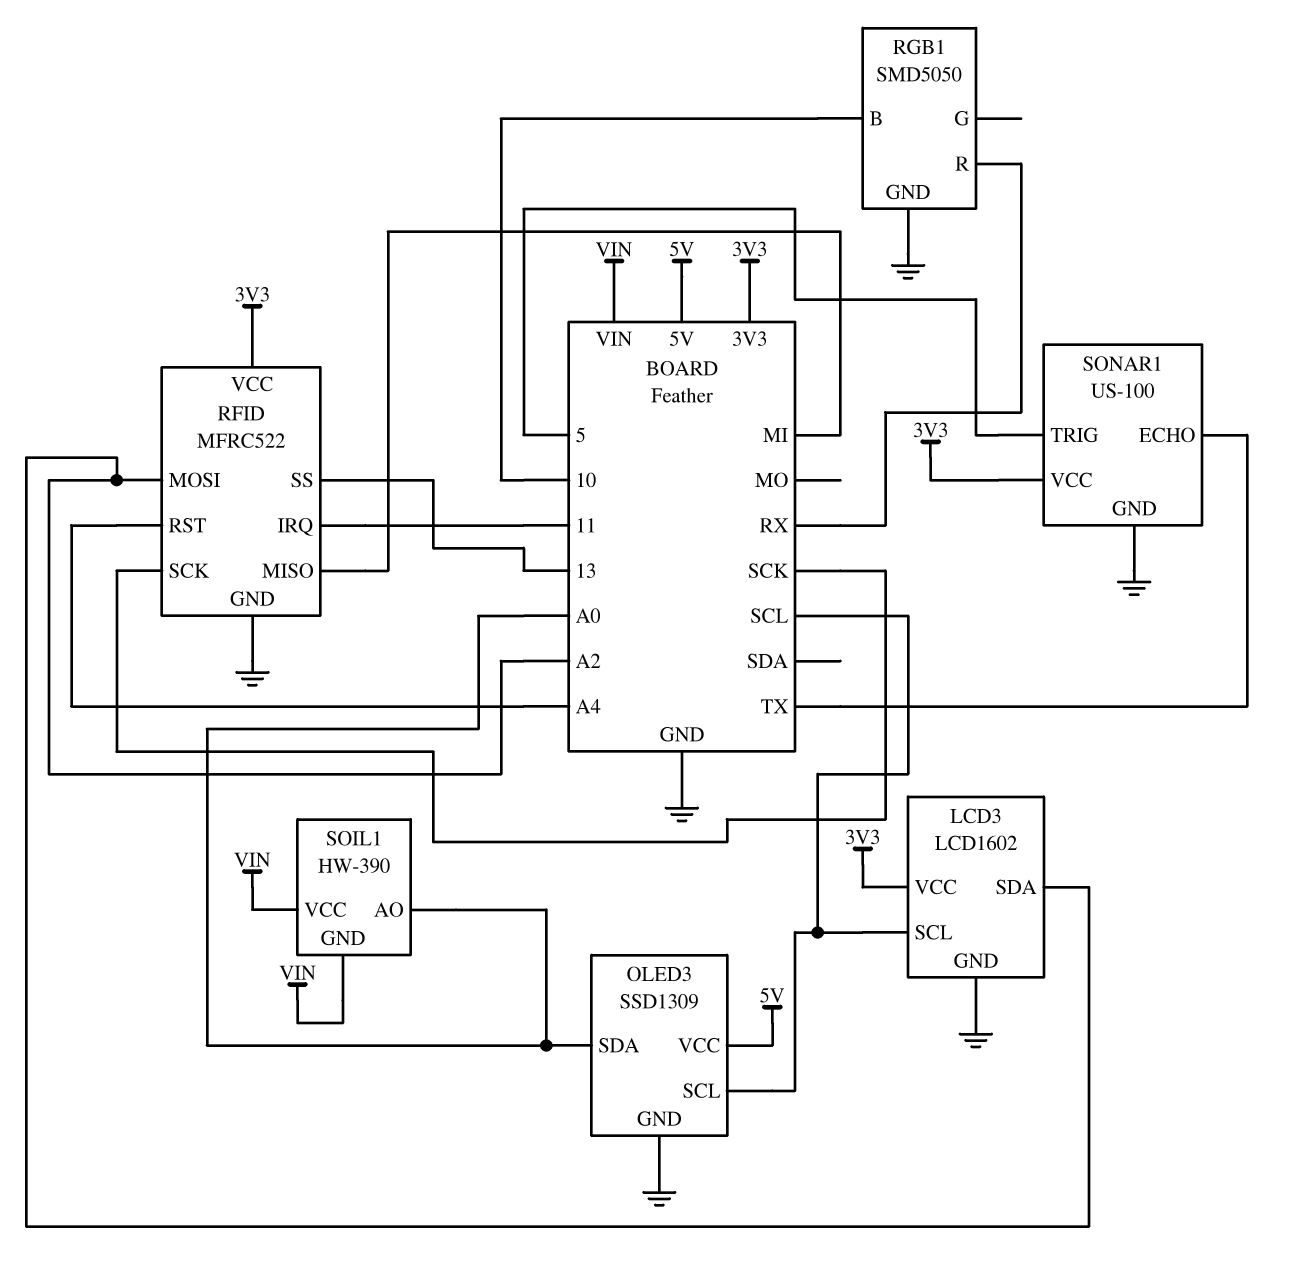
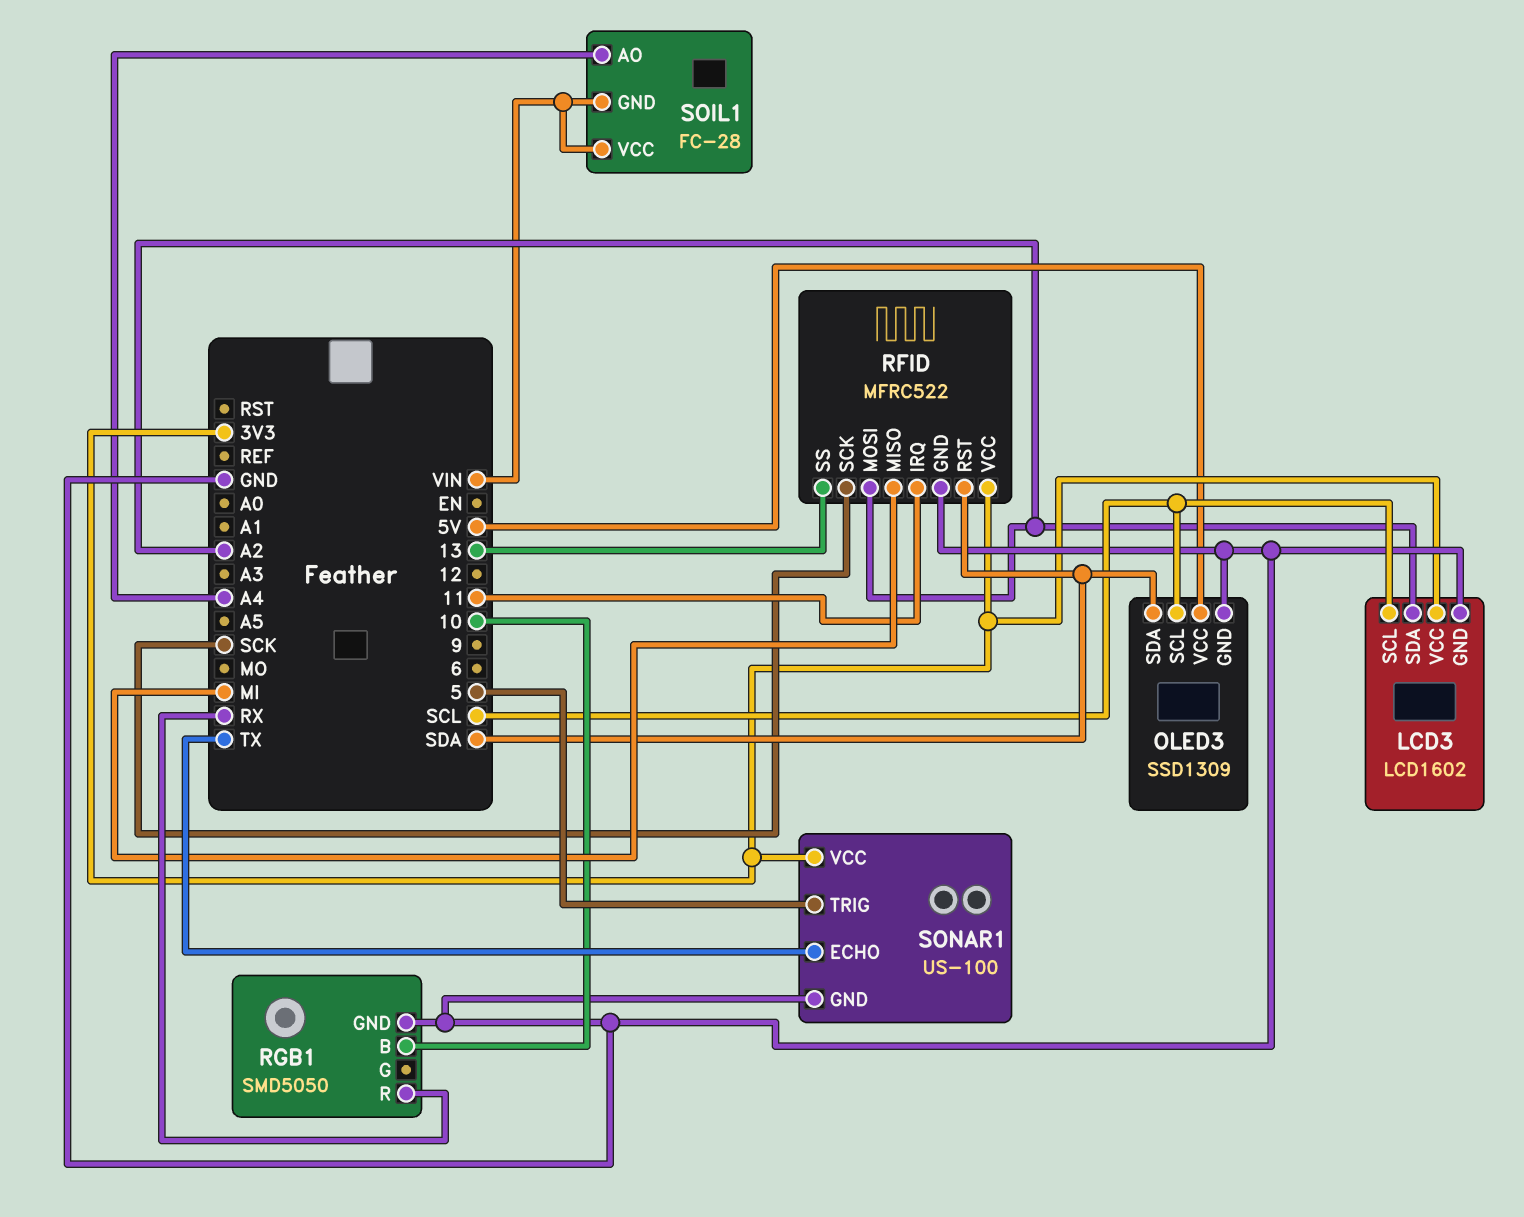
OLED3 pin SDA: A0 -> SDA
RFID pin RST: A4 -> SDA
SOIL1: HW-390 -> FC-28
SOIL1 pin AO: A0 -> A4

